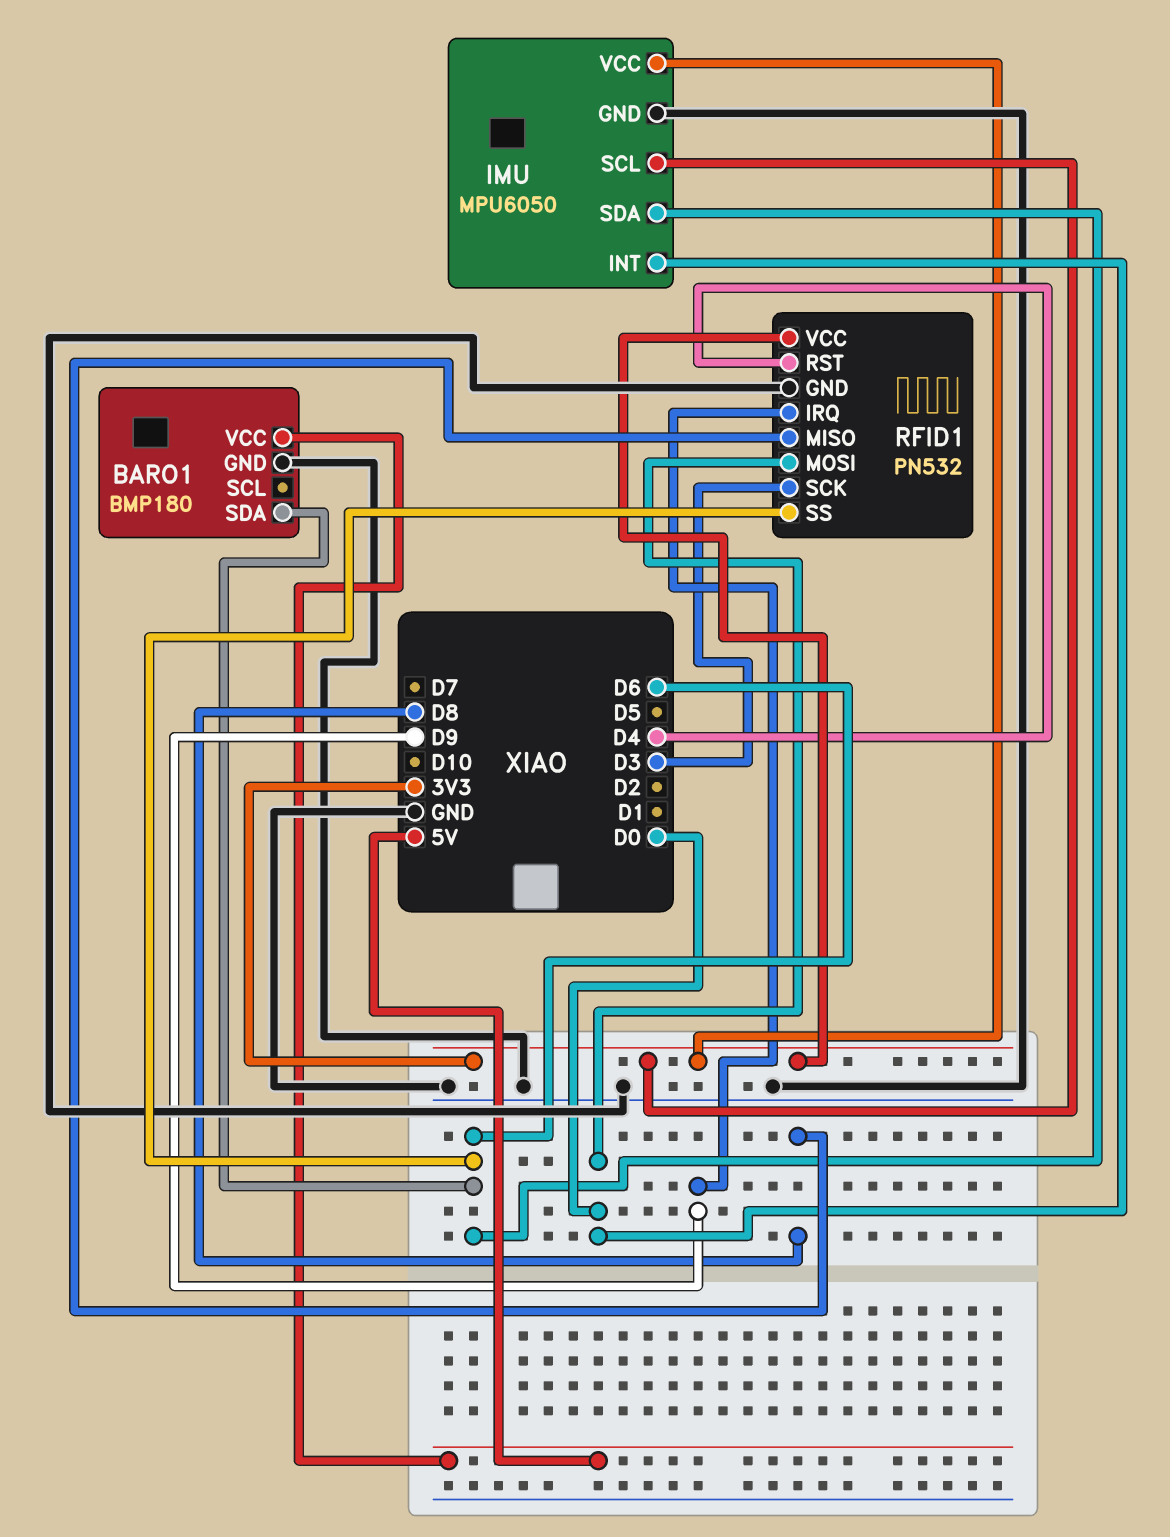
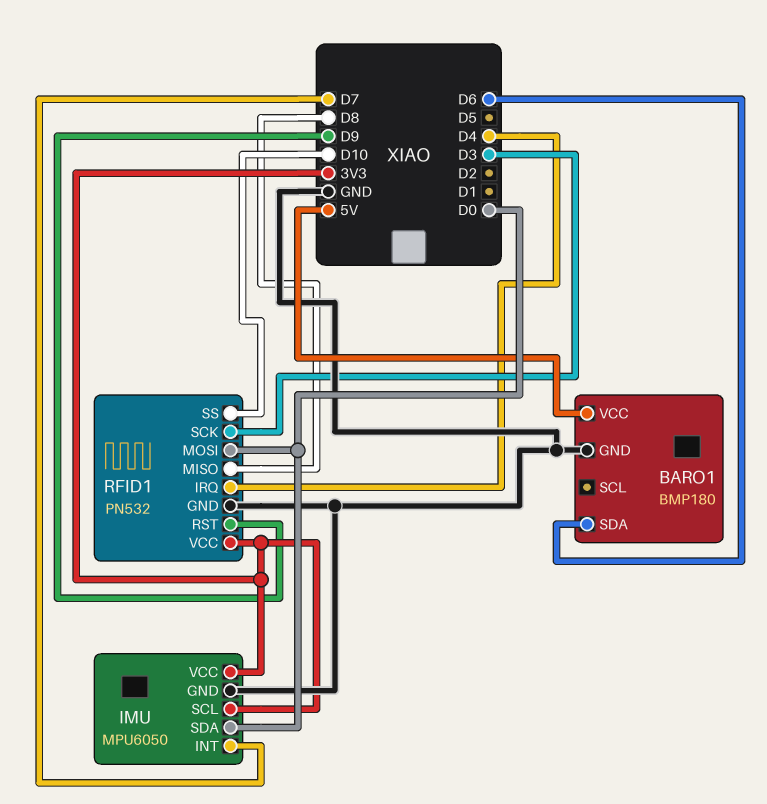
IMU pin INT: D0 -> D7
IMU pin SDA: D6 -> D0
RFID1 pin IRQ: D9 -> D4
RFID1 pin RST: D4 -> D9
RFID1 pin SS: D6 -> D10

